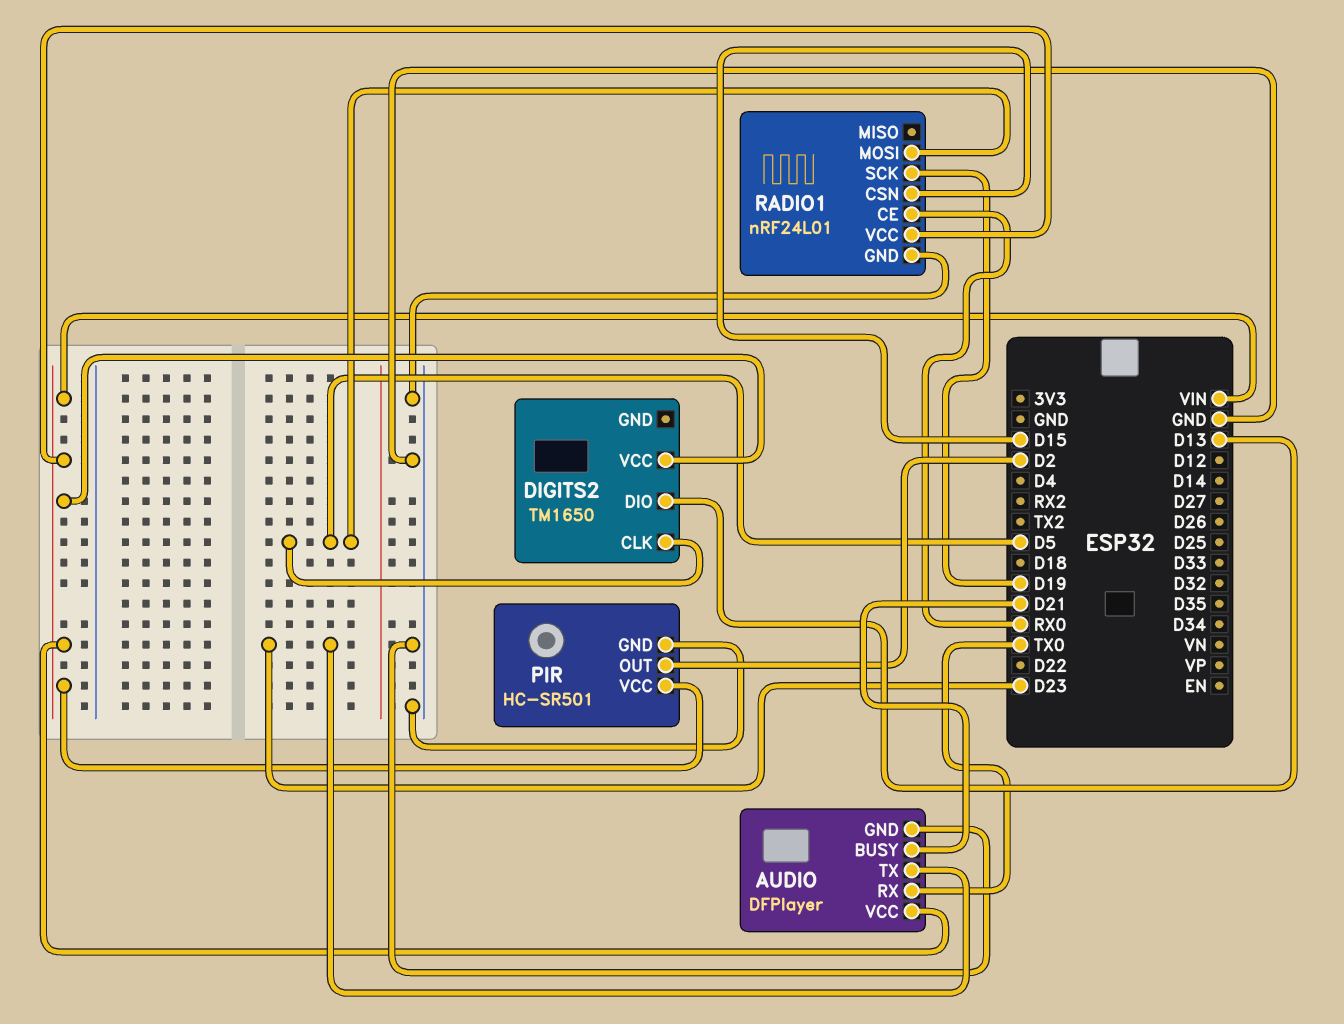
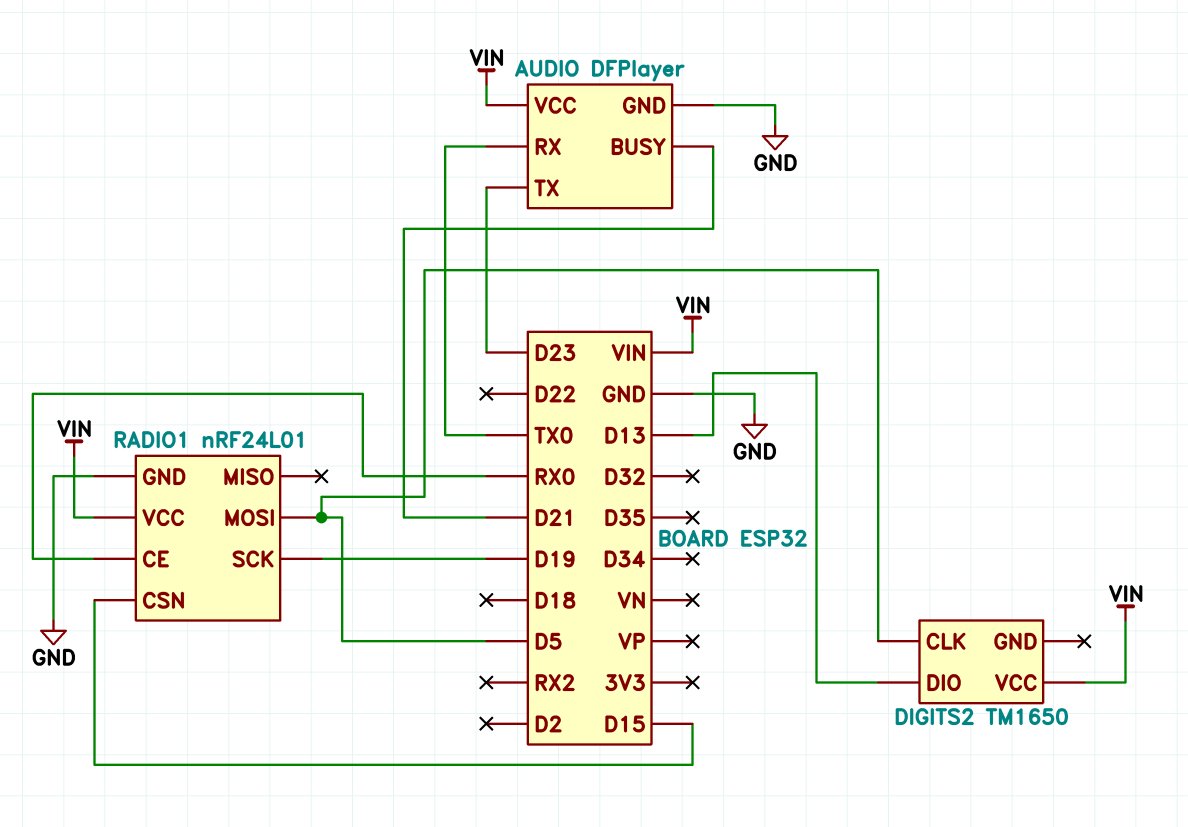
PIR: HC-SR501 -> none
PIR pin GND: GND -> none
PIR pin OUT: D2 -> none
PIR pin VCC: VIN -> none

